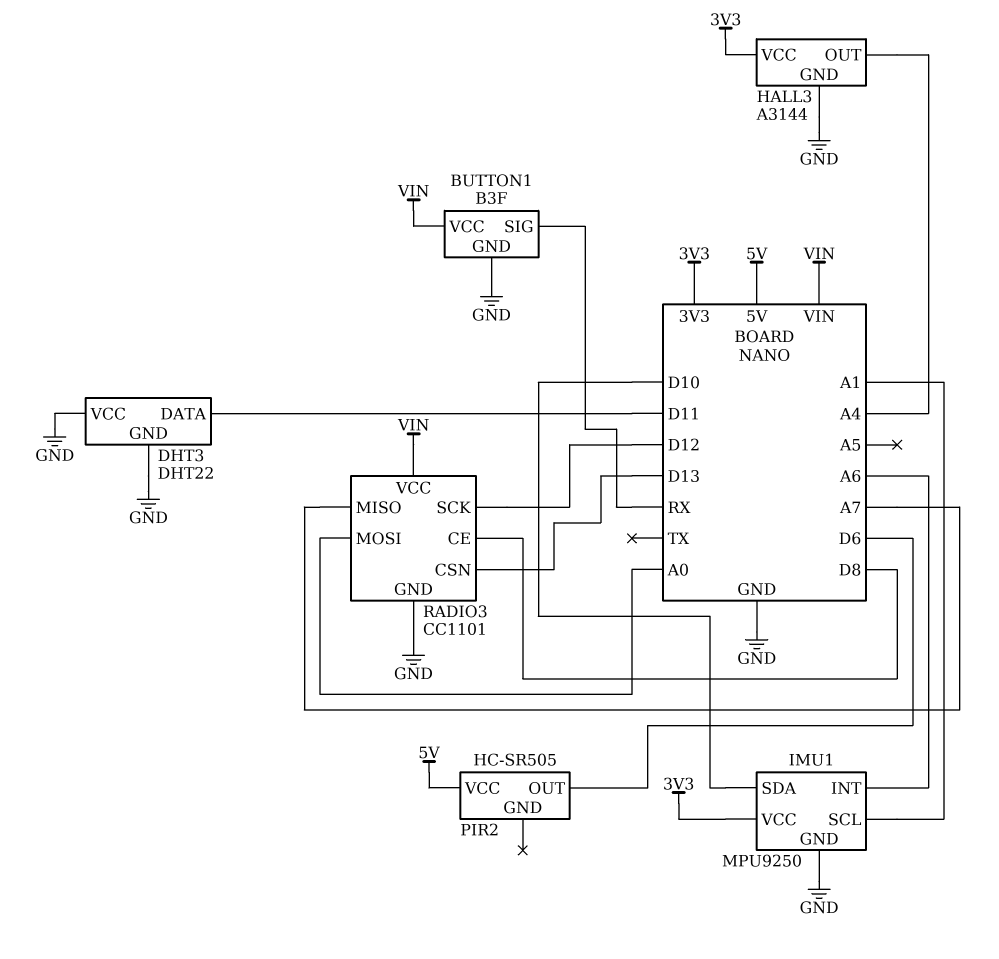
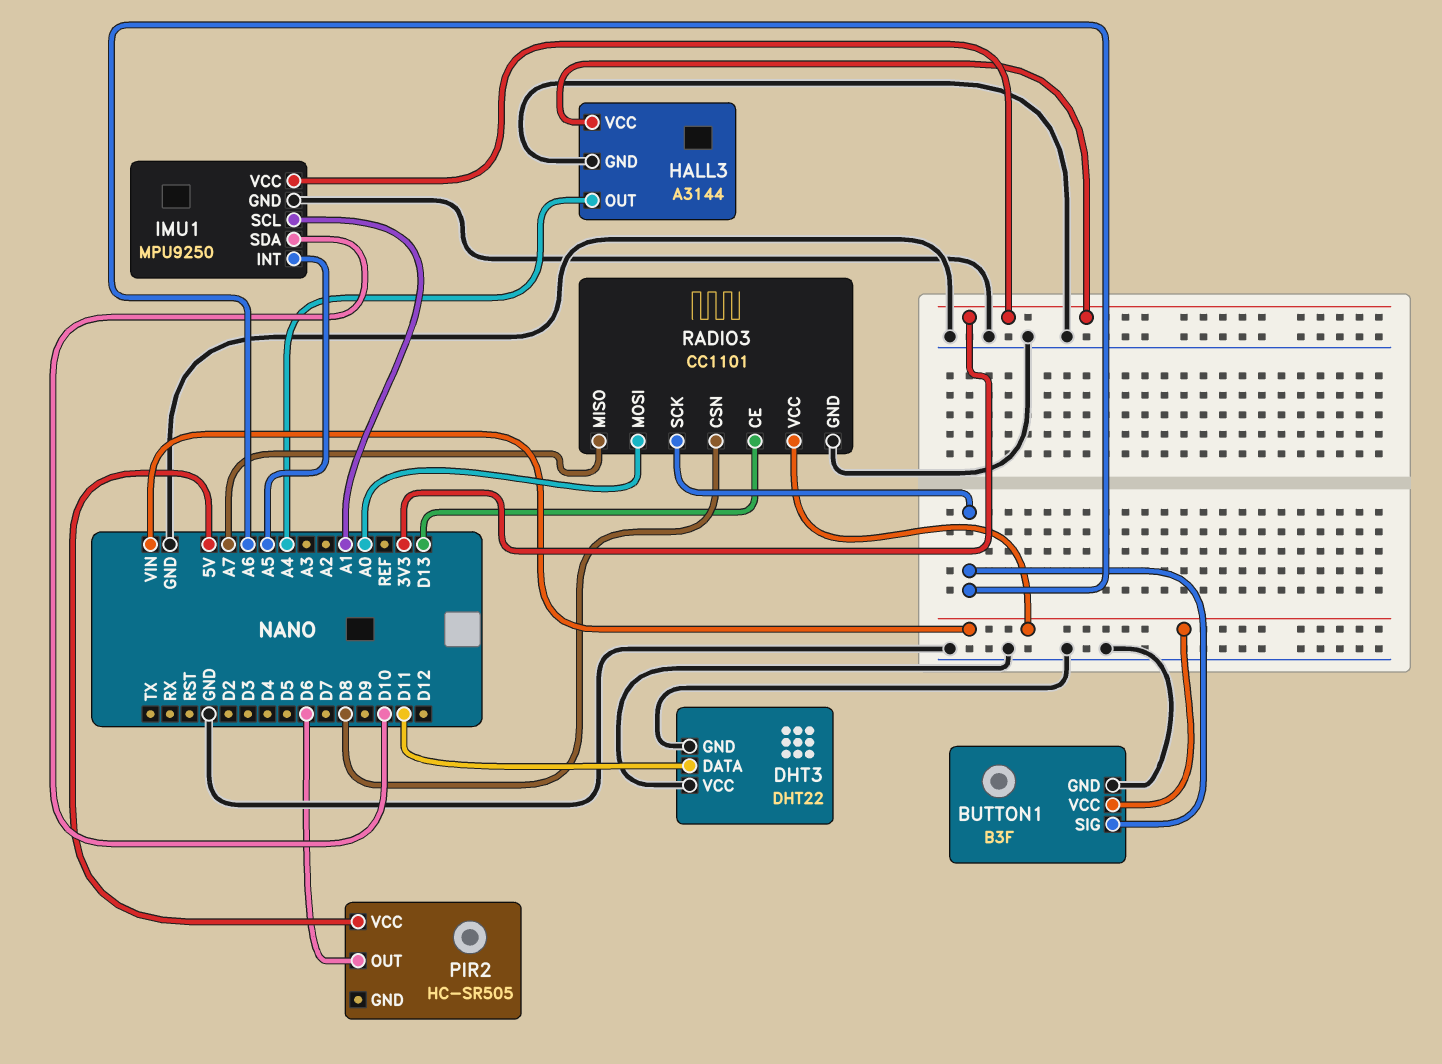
BUTTON1 pin SIG: RX -> A6
IMU1 pin INT: A6 -> A5
RADIO3 pin CE: D8 -> D13
RADIO3 pin CSN: D13 -> D8
RADIO3 pin SCK: D12 -> A6

